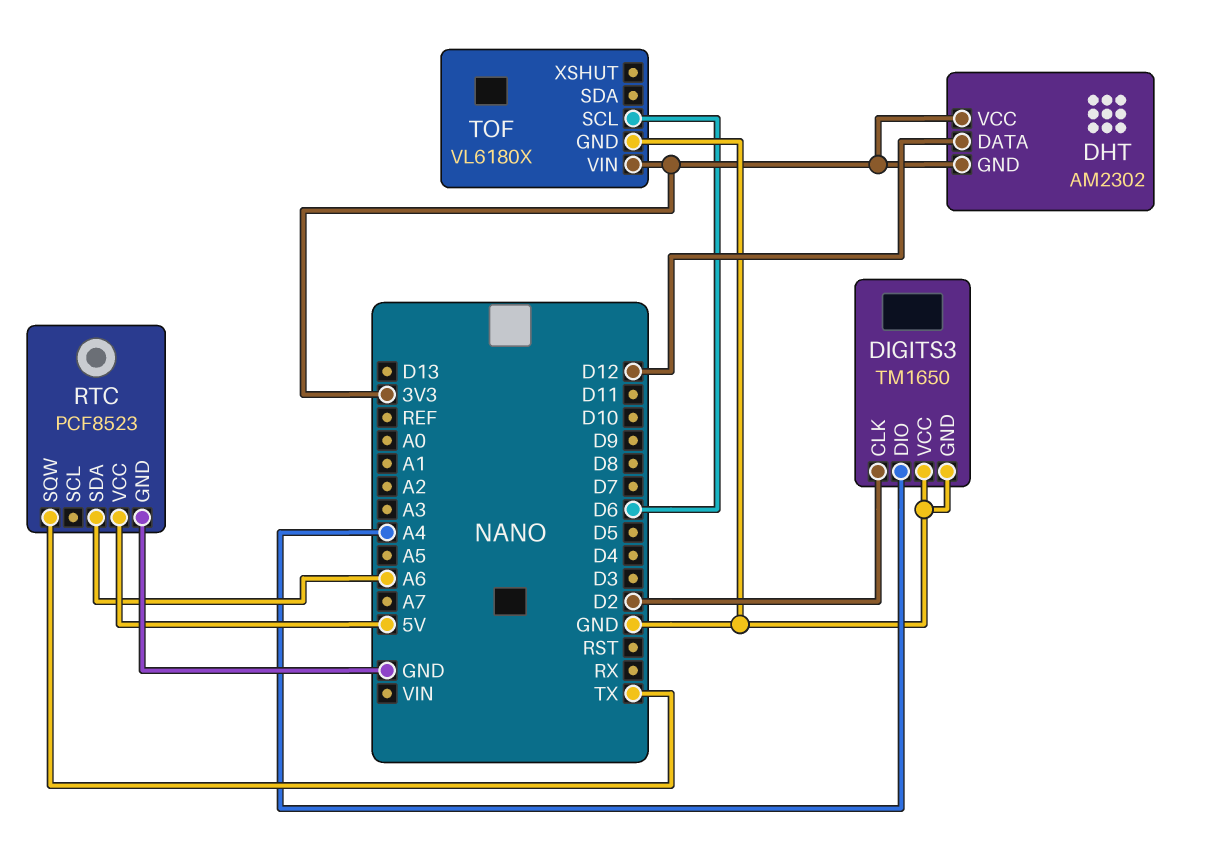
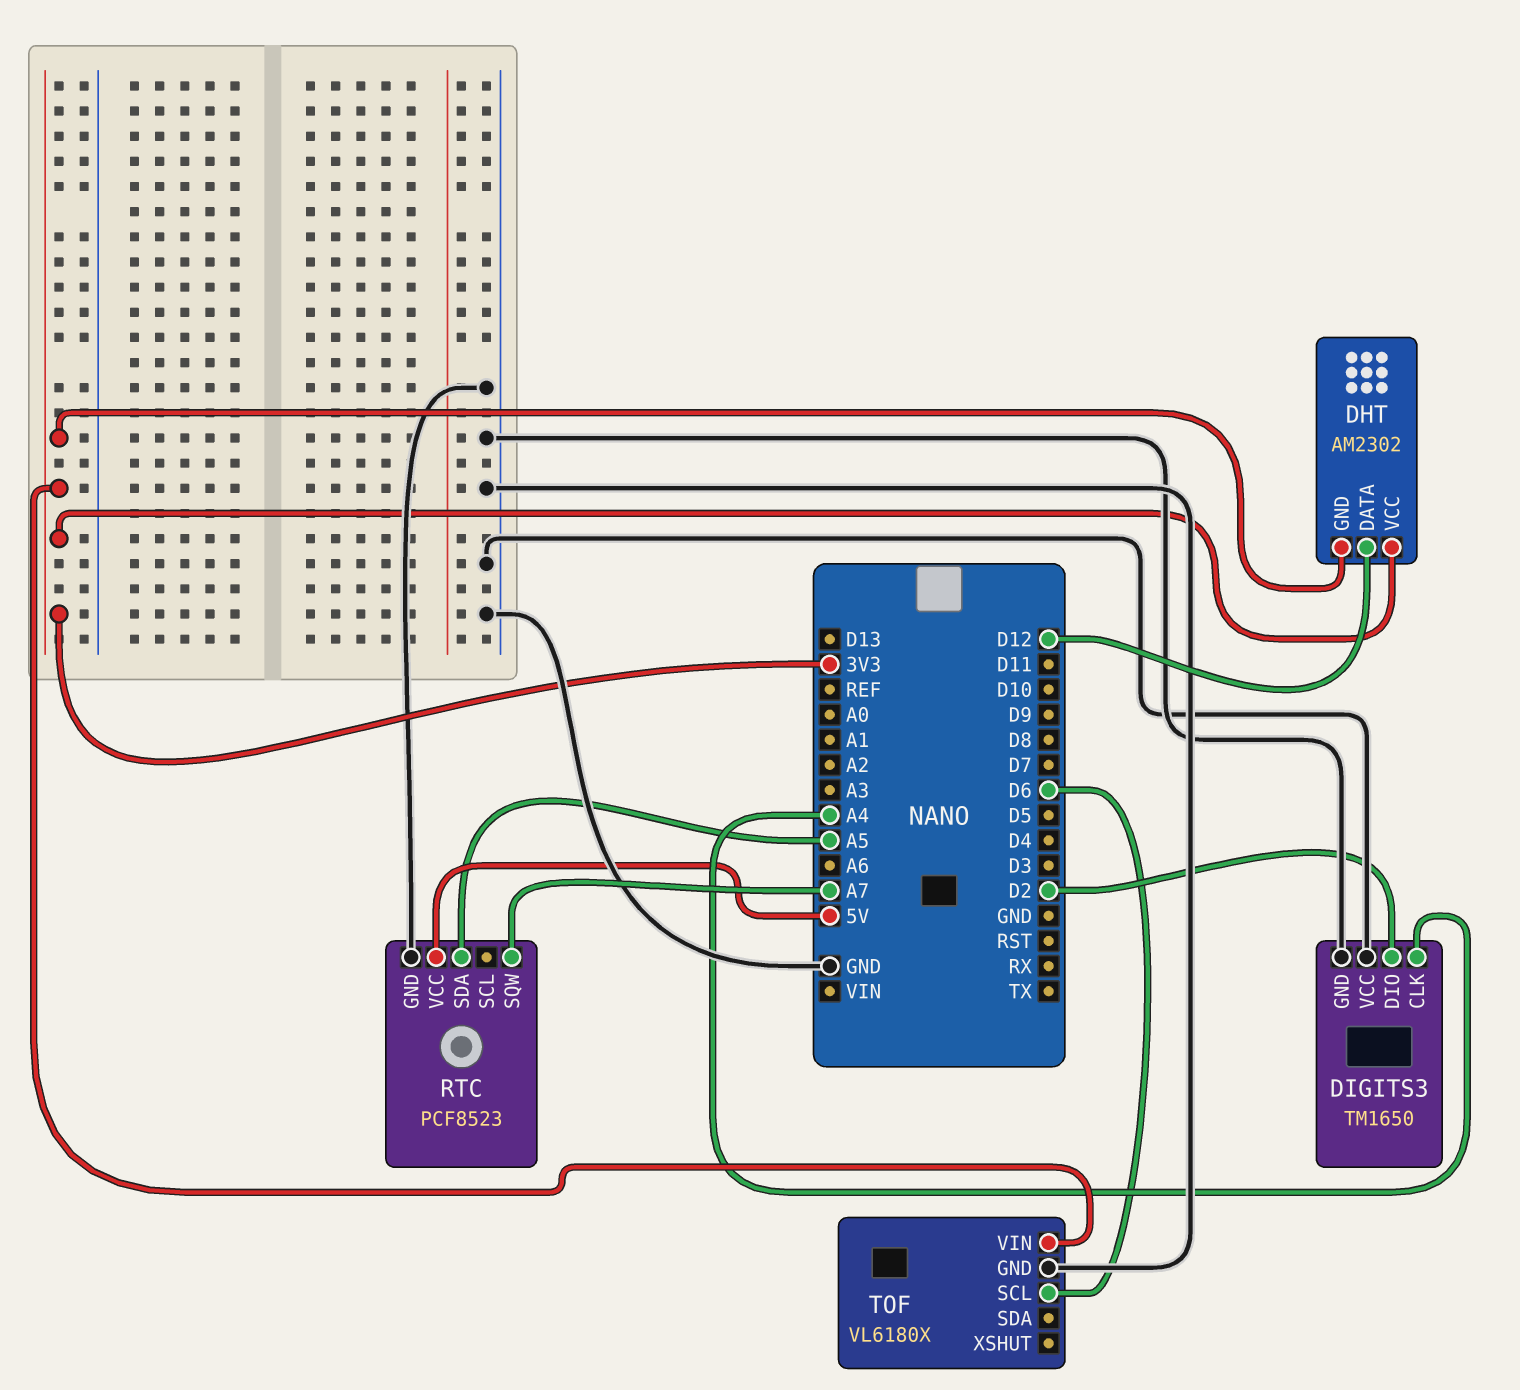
DIGITS3 pin CLK: D2 -> A4
DIGITS3 pin DIO: A4 -> D2
RTC pin SDA: A6 -> A5
RTC pin SQW: TX -> A7

